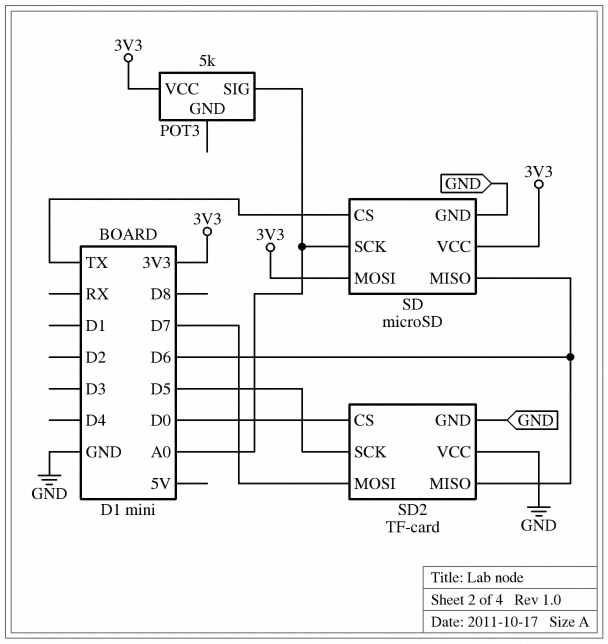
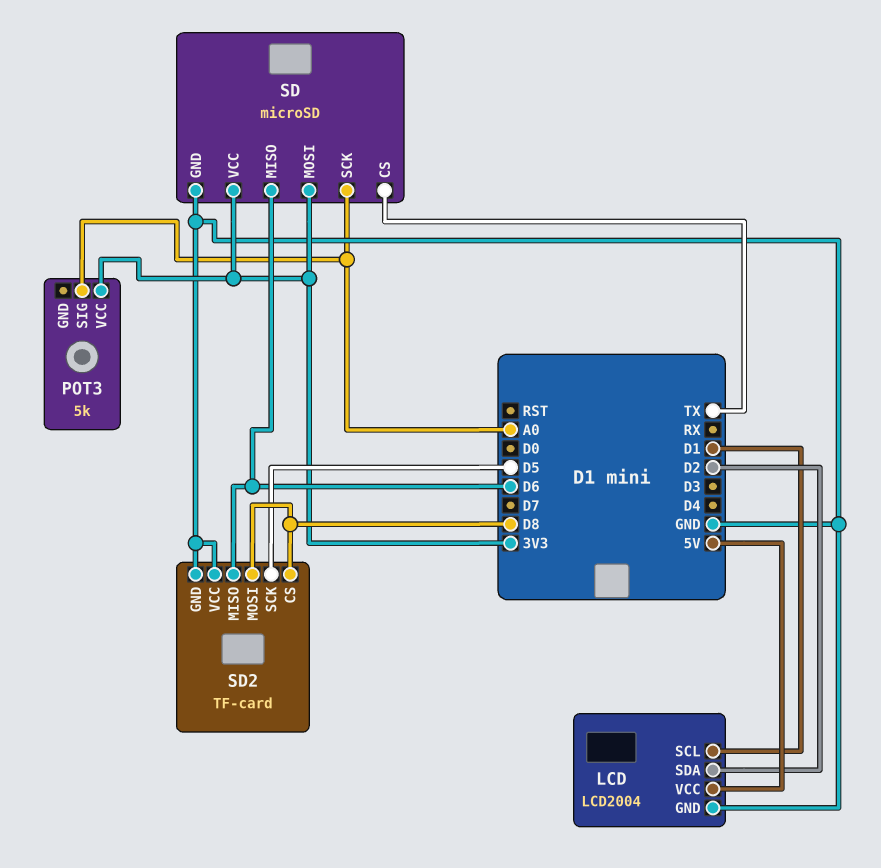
LCD: none -> LCD2004
LCD pin GND: none -> GND
LCD pin SCL: none -> D1
LCD pin SDA: none -> D2
LCD pin VCC: none -> 5V
SD2 pin CS: D0 -> D8
SD2 pin MOSI: D7 -> D8

